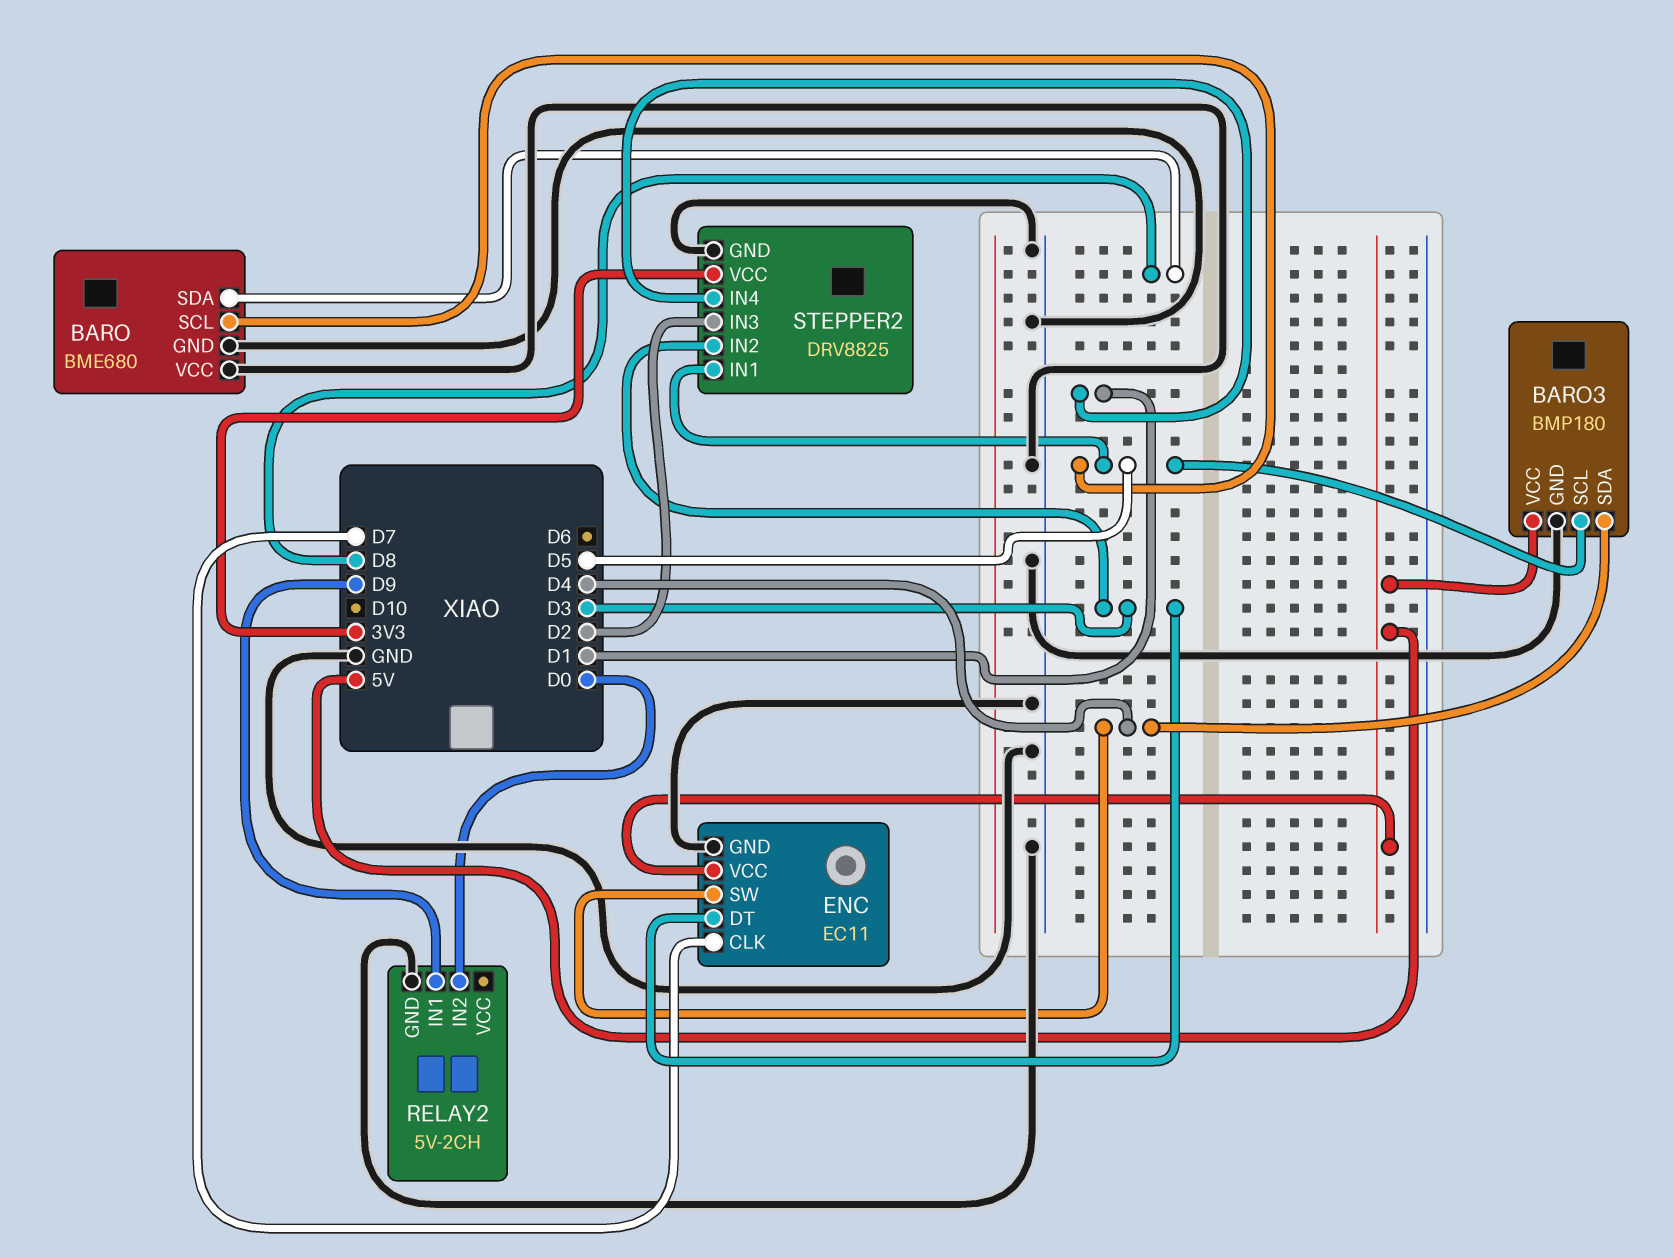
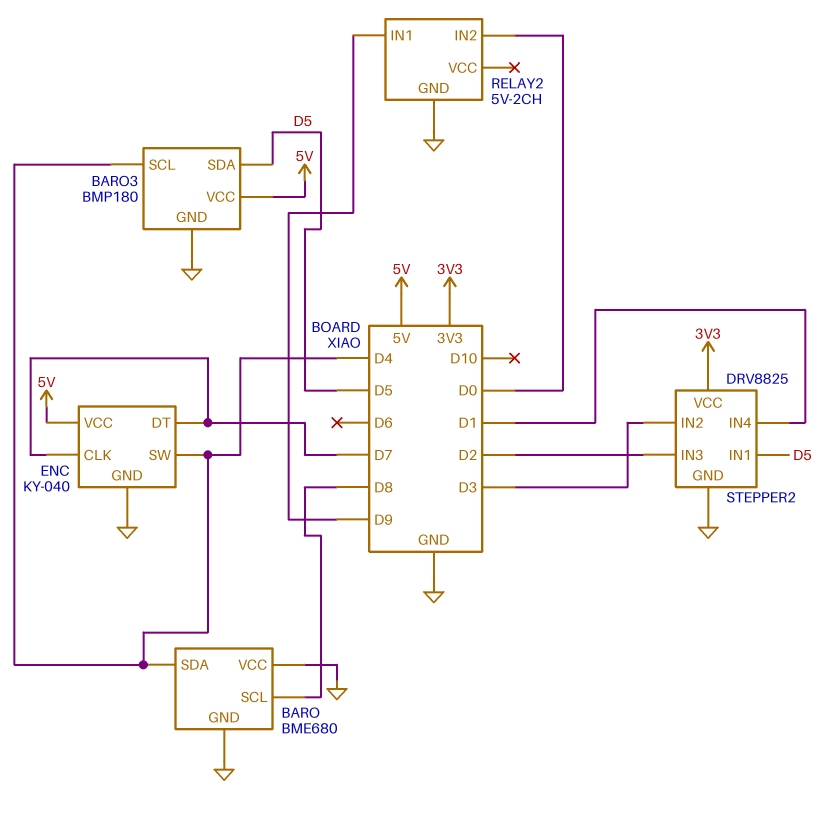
BARO pin SCL: D5 -> D8
BARO pin SDA: D8 -> D4
BARO3 pin SCL: D5 -> D4
BARO3 pin SDA: D4 -> D5
ENC: EC11 -> KY-040
ENC pin DT: D3 -> D7

